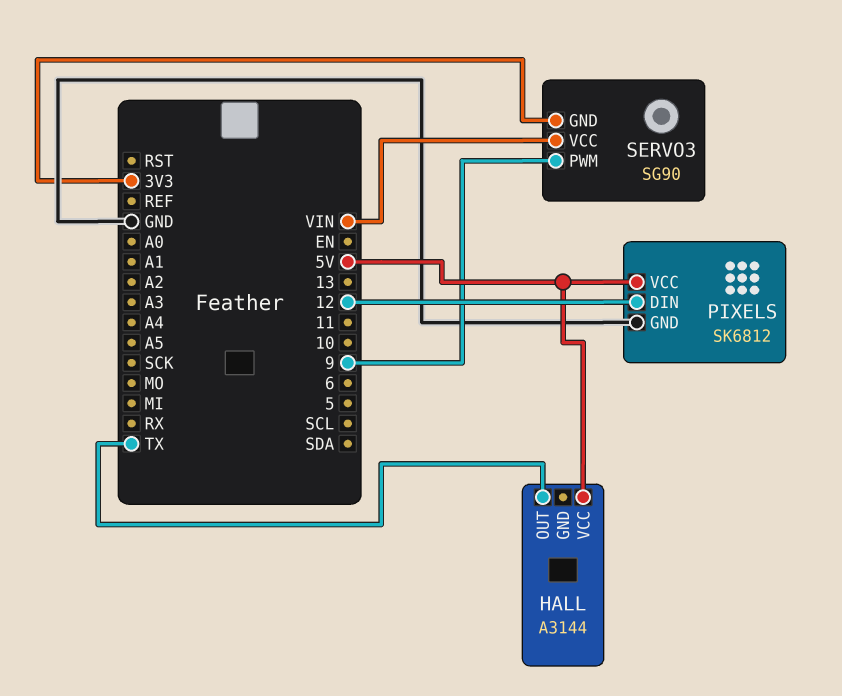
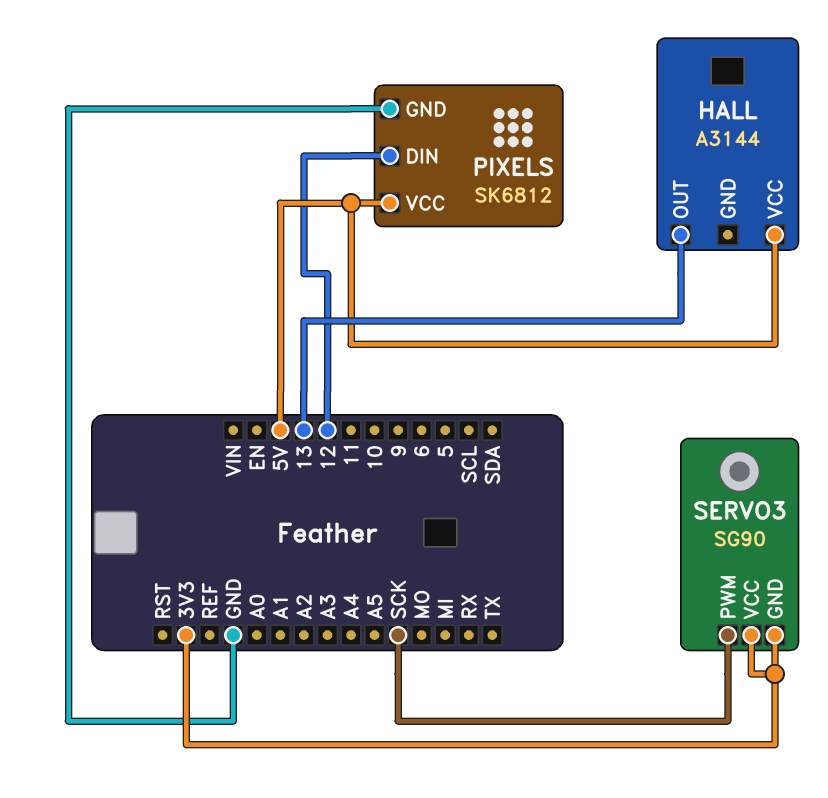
HALL pin OUT: TX -> 13
SERVO3 pin PWM: 9 -> SCK
SERVO3 pin VCC: VIN -> 3V3

